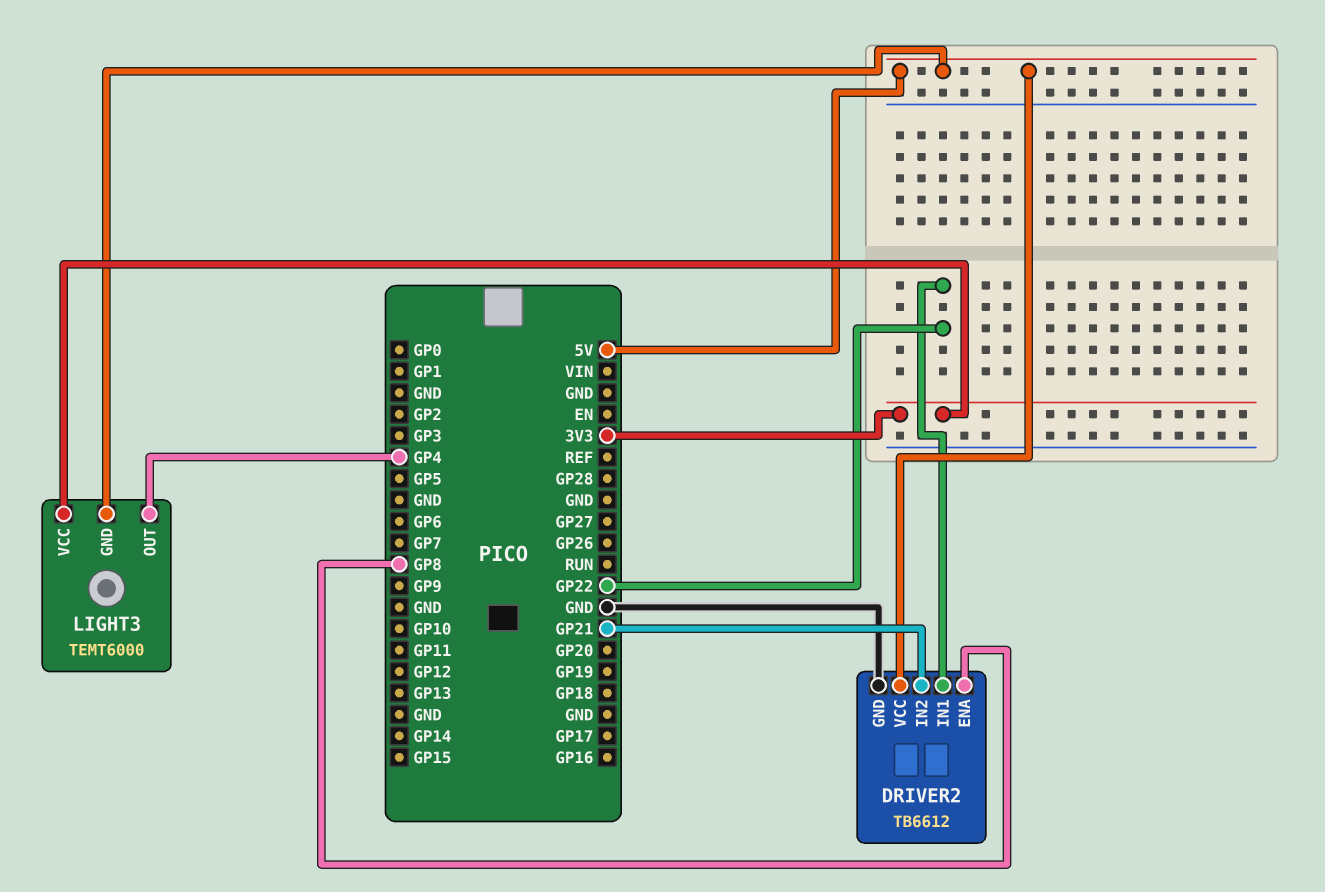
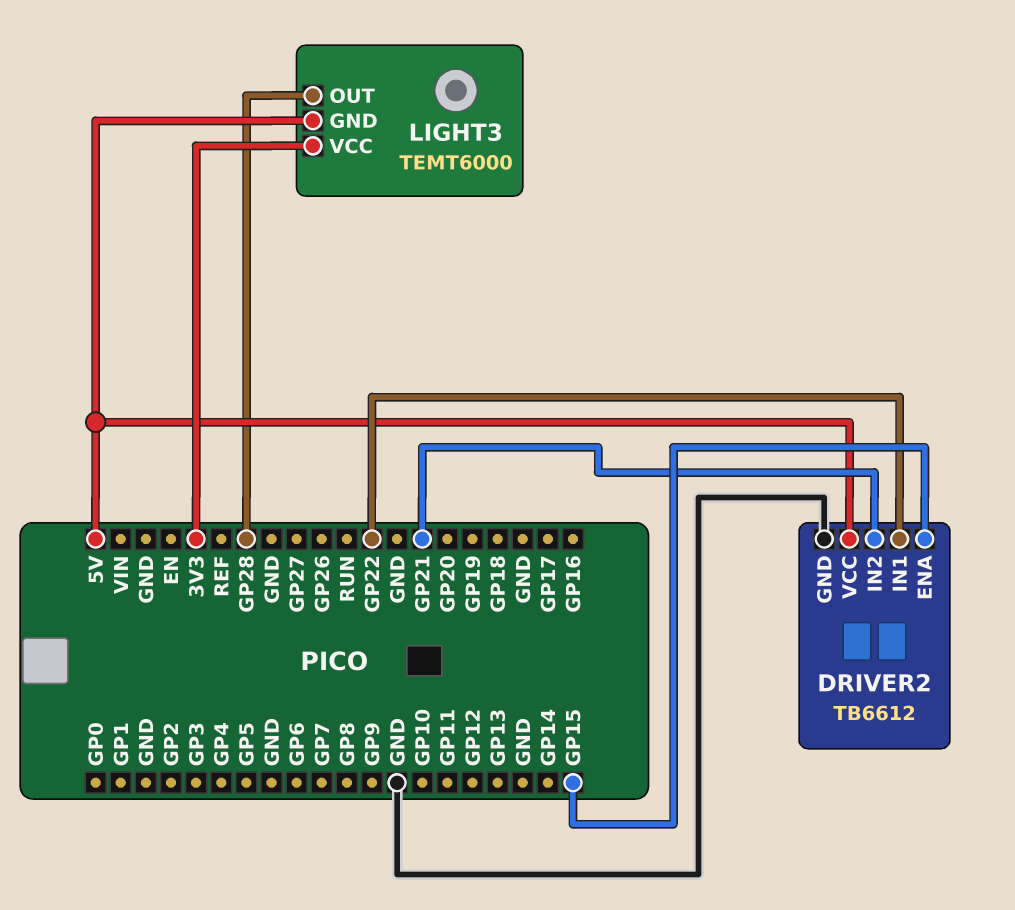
DRIVER2 pin ENA: GP8 -> GP15
LIGHT3 pin OUT: GP4 -> GP28

